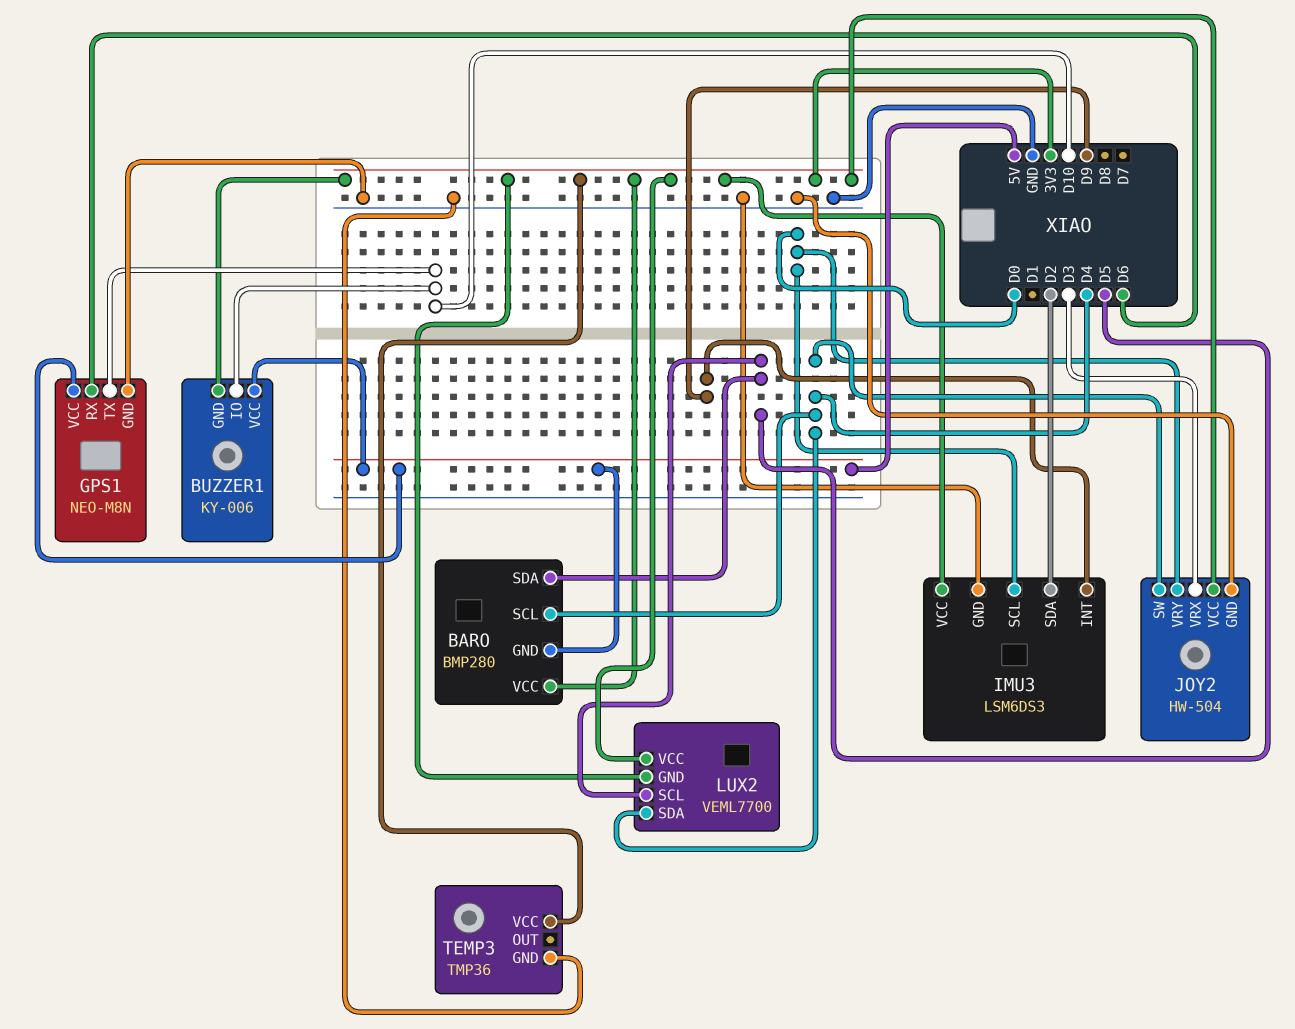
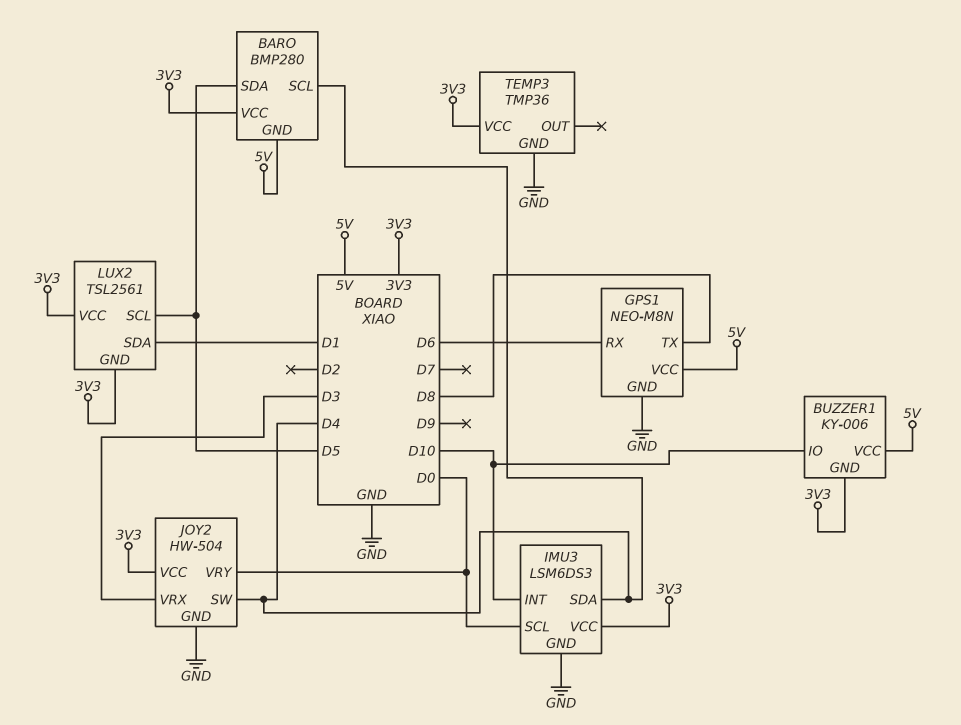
GPS1 pin TX: D10 -> D8
IMU3 pin INT: D9 -> D10
IMU3 pin SDA: D2 -> D4
LUX2: VEML7700 -> TSL2561
LUX2 pin SDA: D4 -> D1

